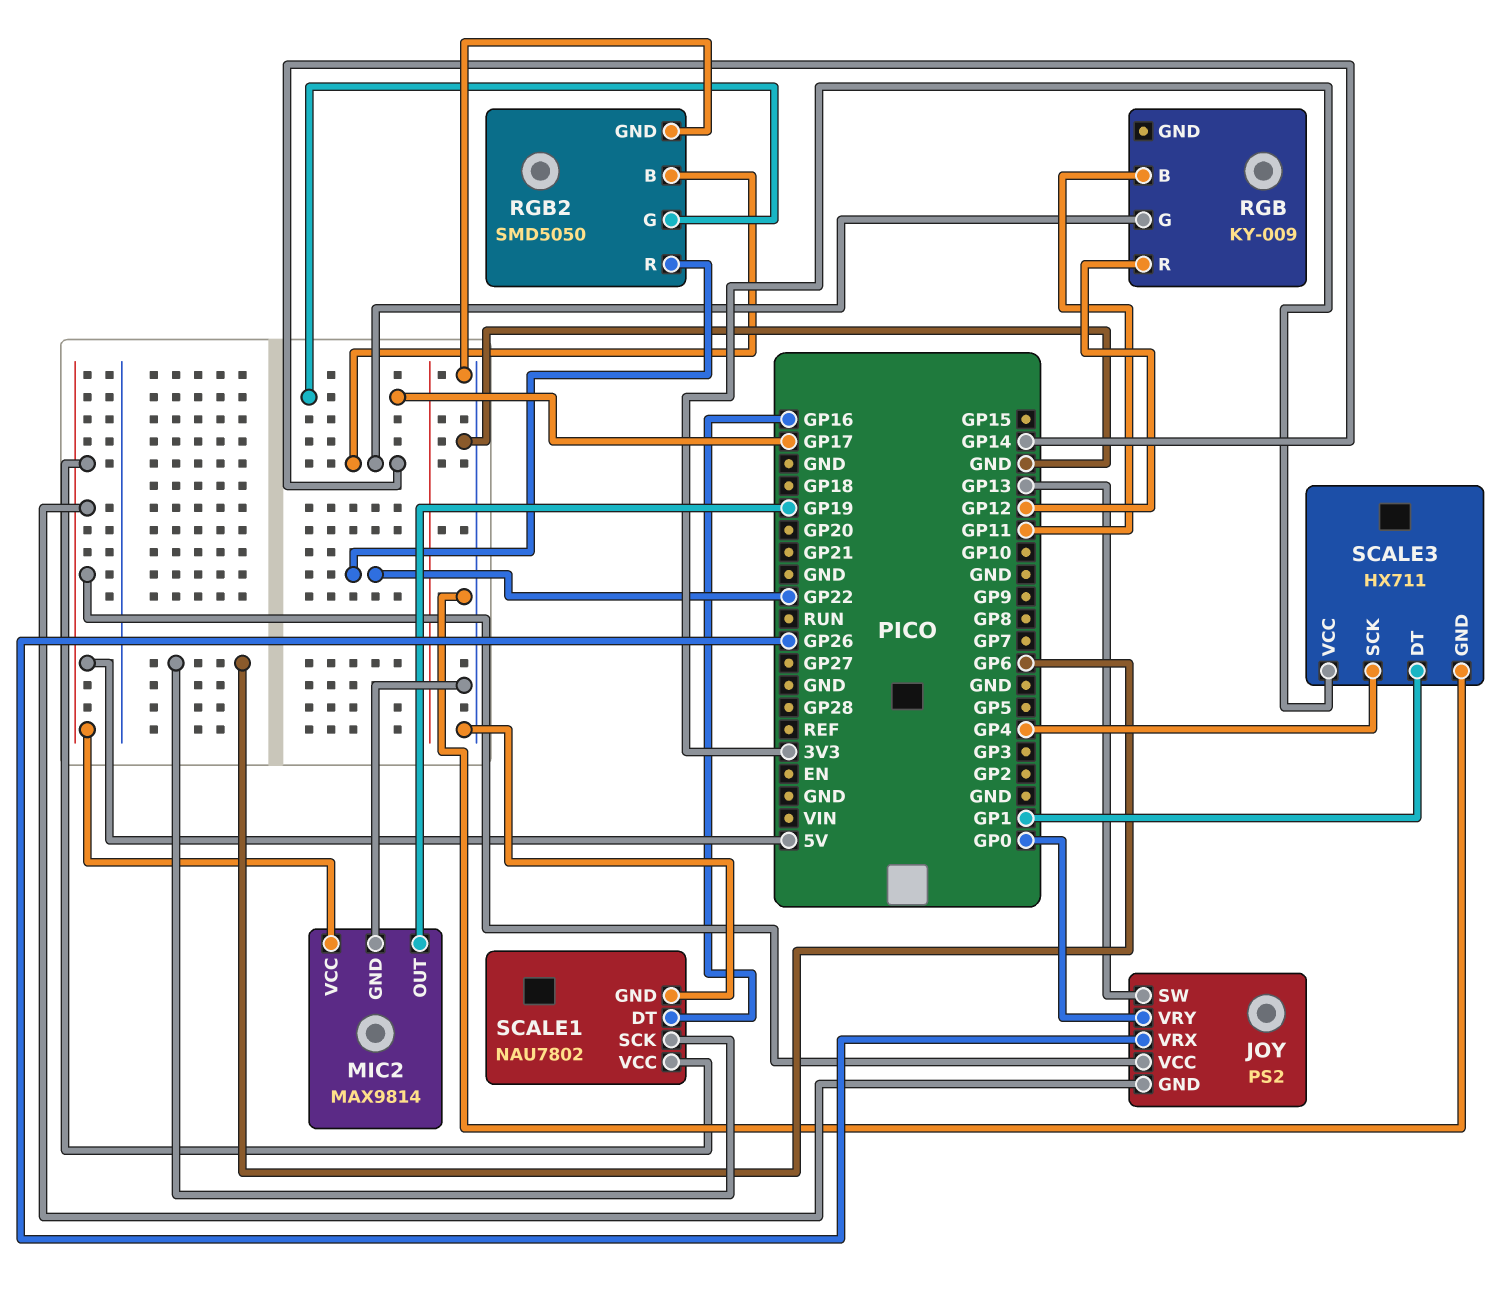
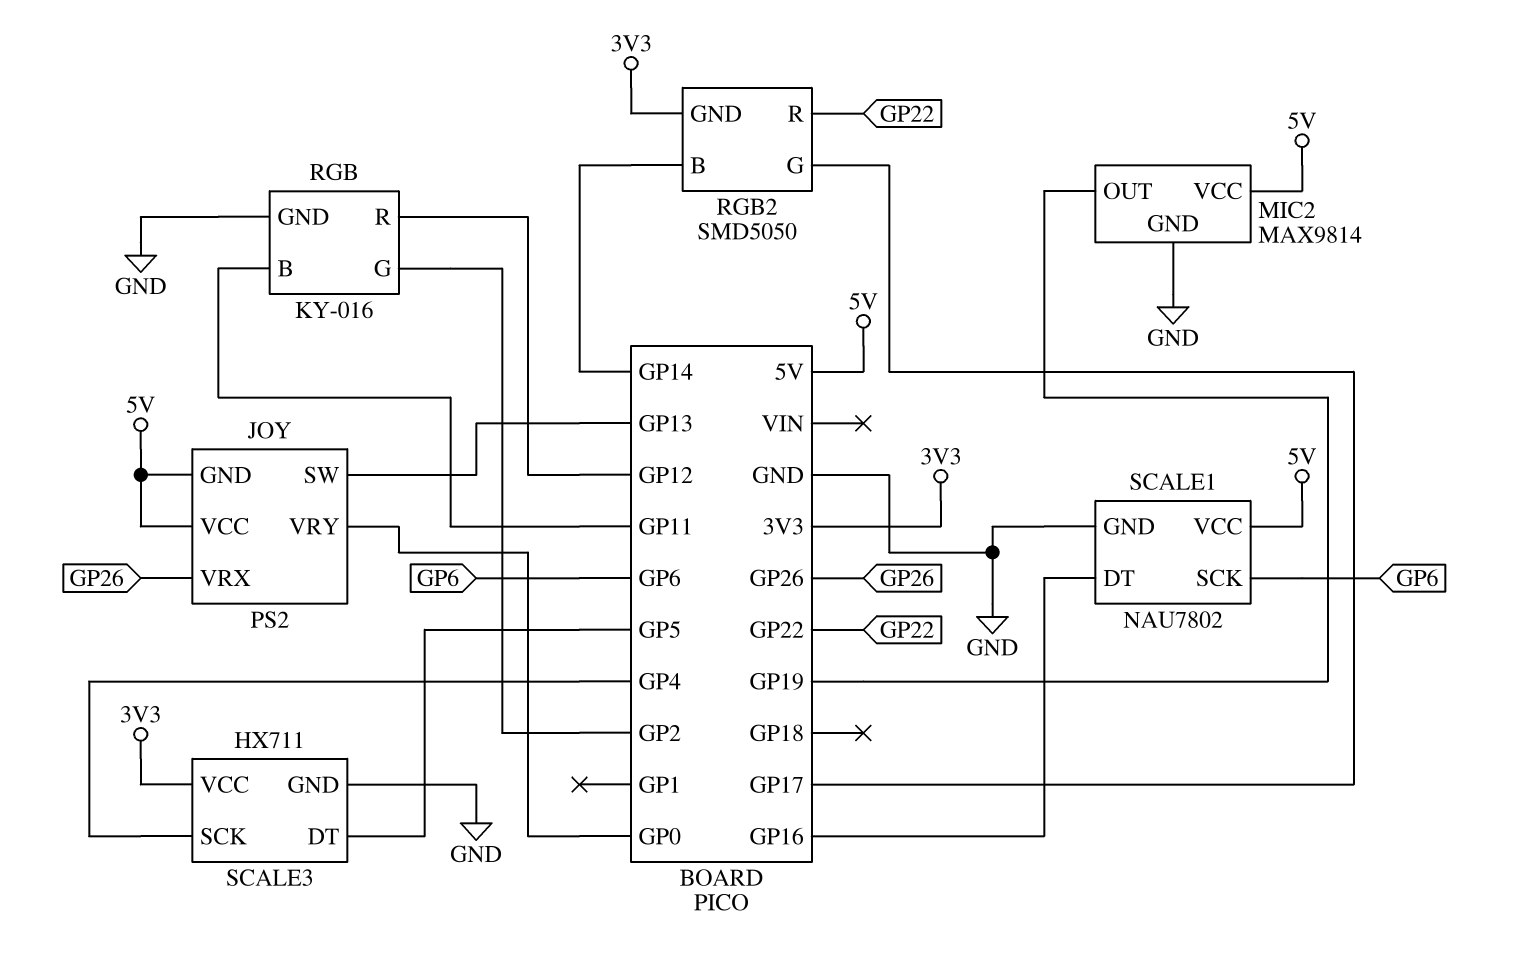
RGB: KY-009 -> KY-016
RGB pin G: GP14 -> GP2
RGB pin GND: none -> GND
RGB2 pin GND: GND -> 3V3
SCALE3 pin DT: GP1 -> GP5

